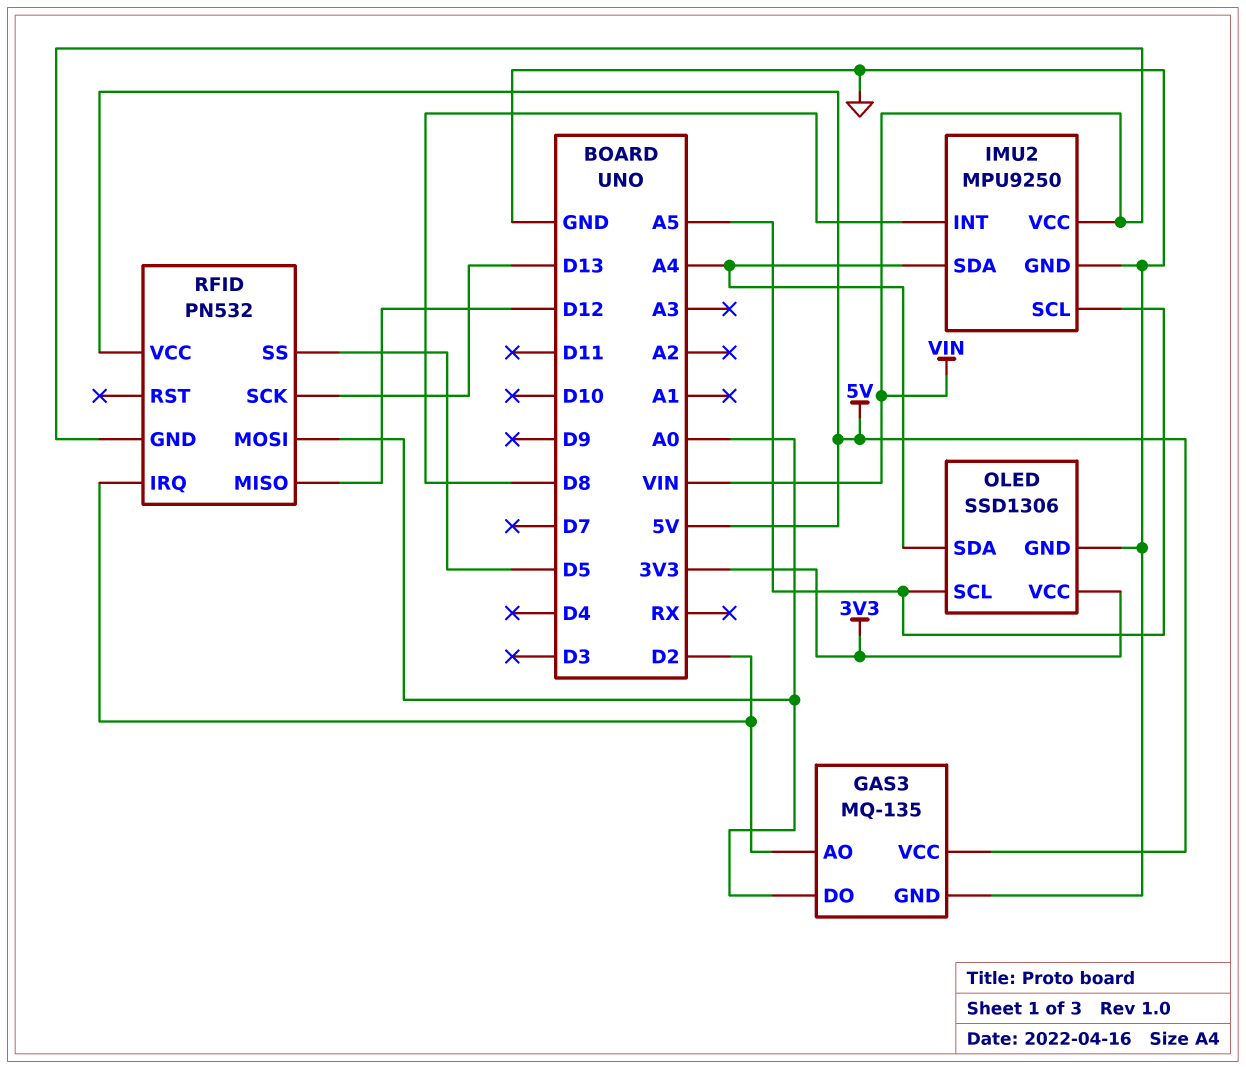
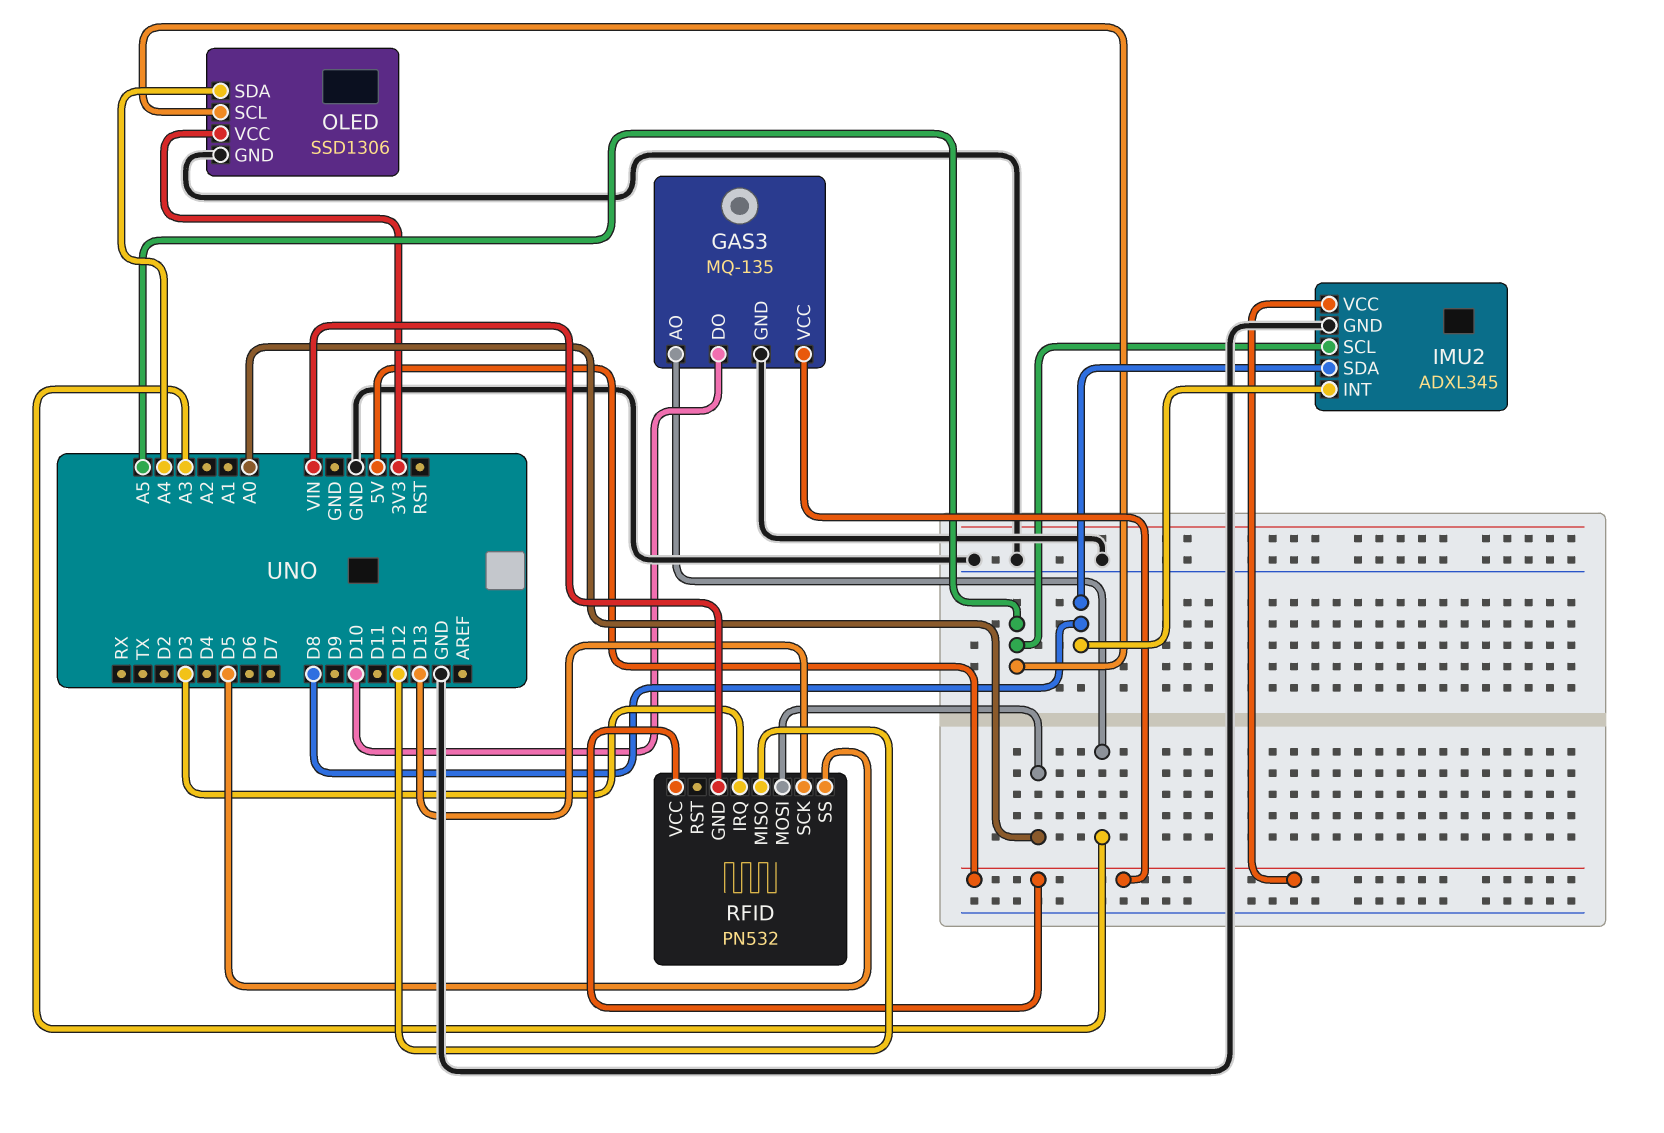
GAS3 pin AO: D2 -> A3
GAS3 pin DO: A0 -> D10
IMU2: MPU9250 -> ADXL345
IMU2 pin SDA: A4 -> D8
IMU2 pin VCC: VIN -> 5V
RFID pin IRQ: D2 -> D3

